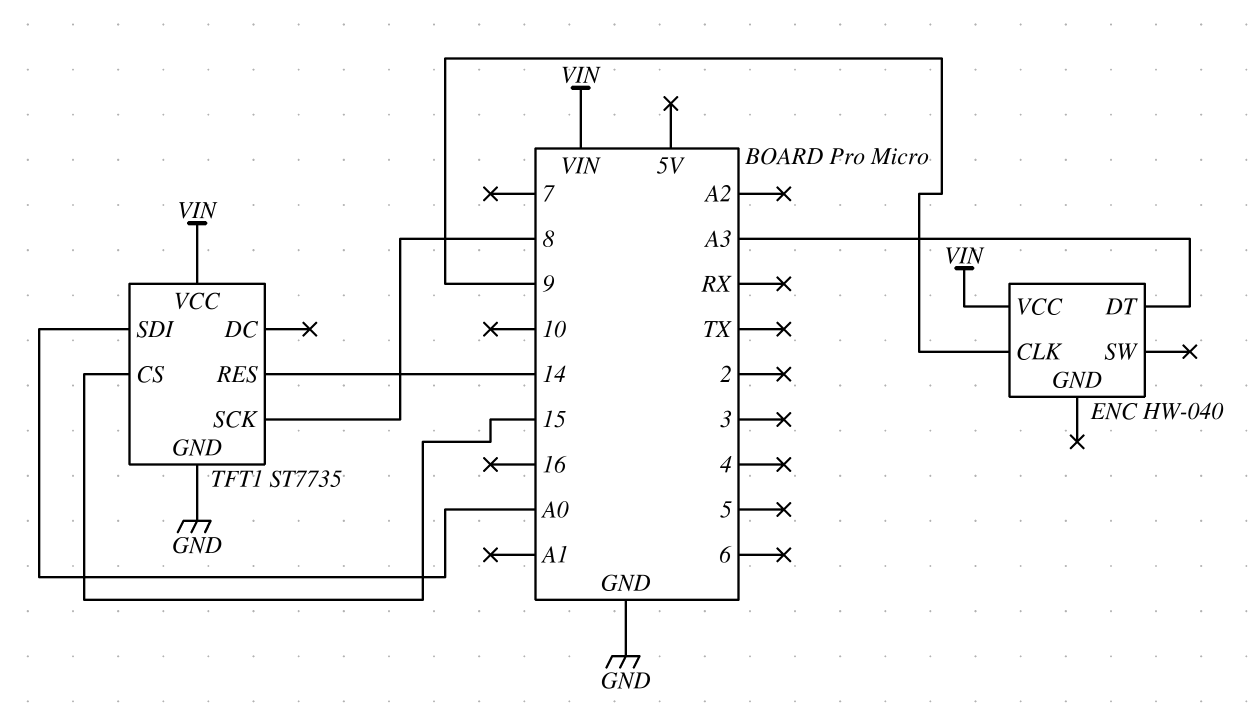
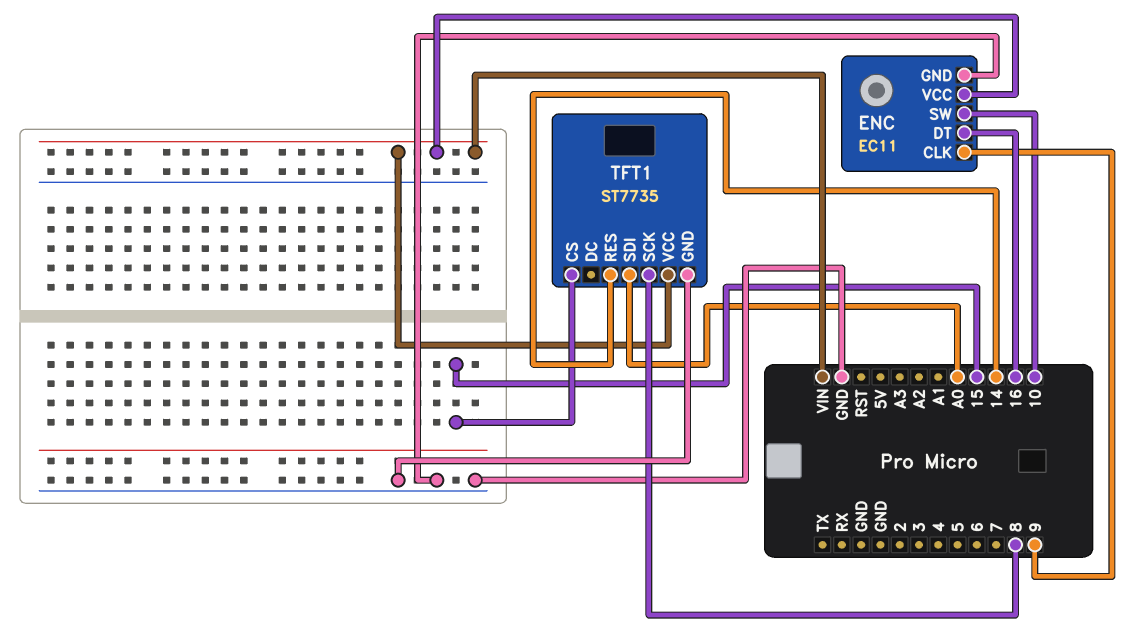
ENC: HW-040 -> EC11
ENC pin DT: A3 -> 16
ENC pin GND: none -> GND
ENC pin SW: none -> 10

